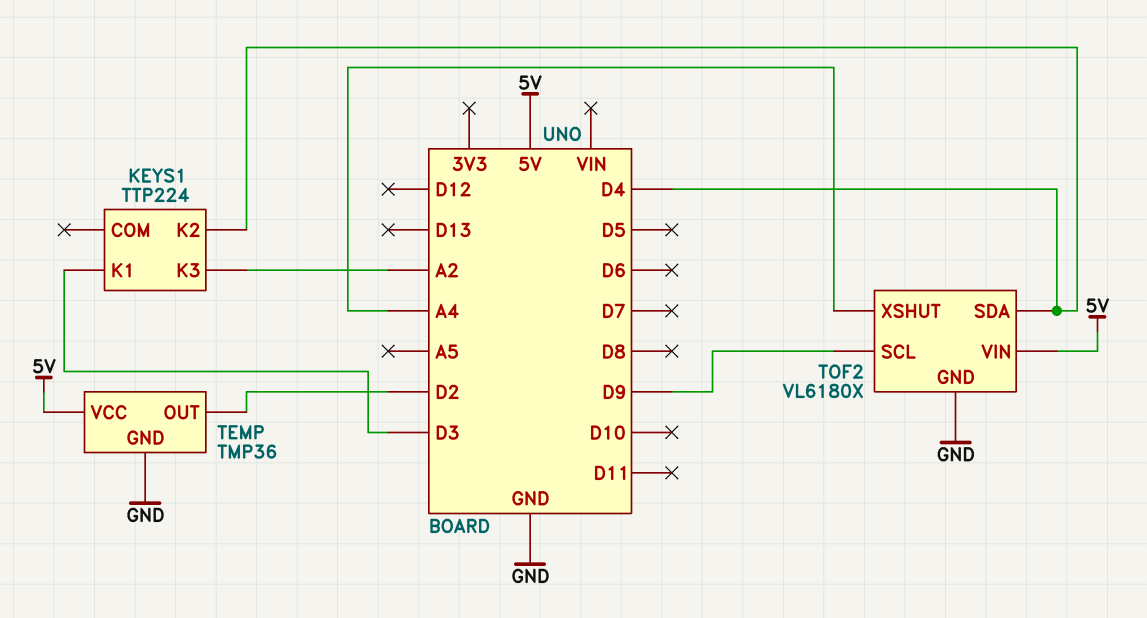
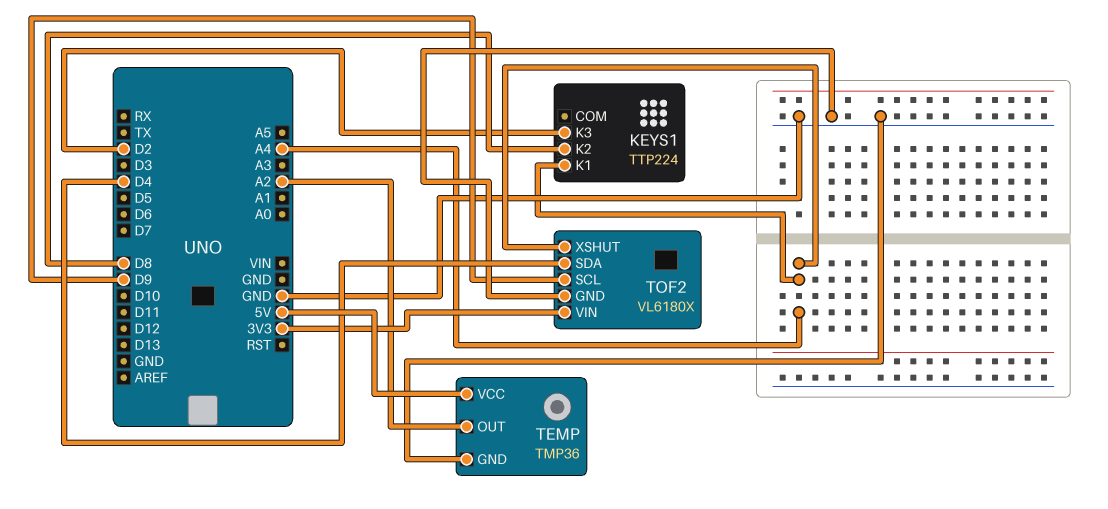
KEYS1 pin K1: D3 -> A4
KEYS1 pin K2: D4 -> D8
KEYS1 pin K3: A2 -> D2
TEMP pin OUT: D2 -> A2
TOF2 pin VIN: 5V -> 3V3

